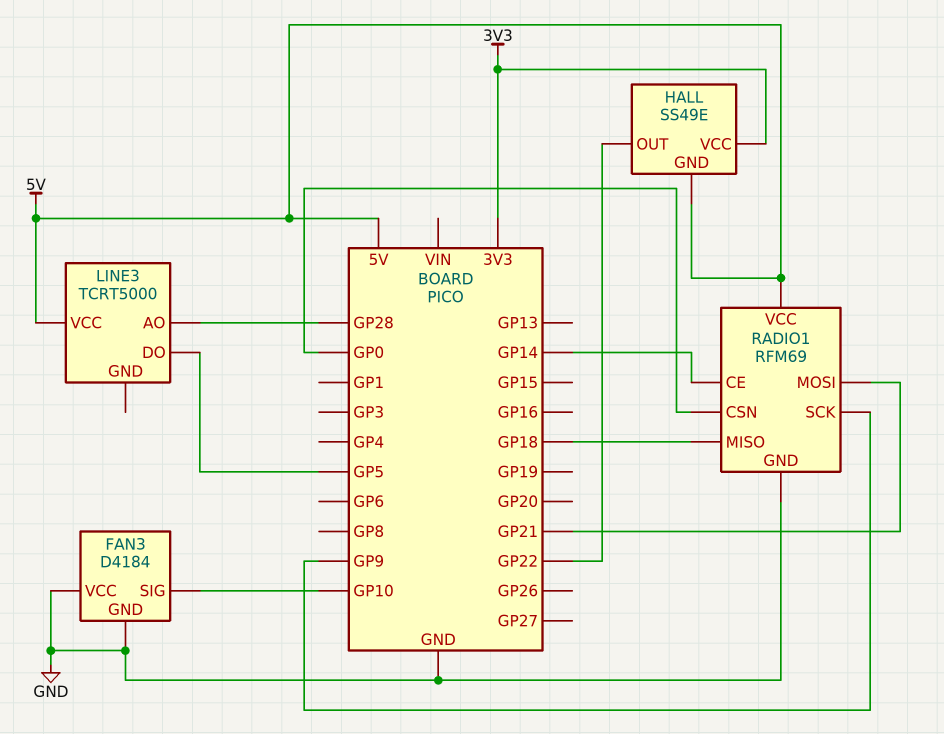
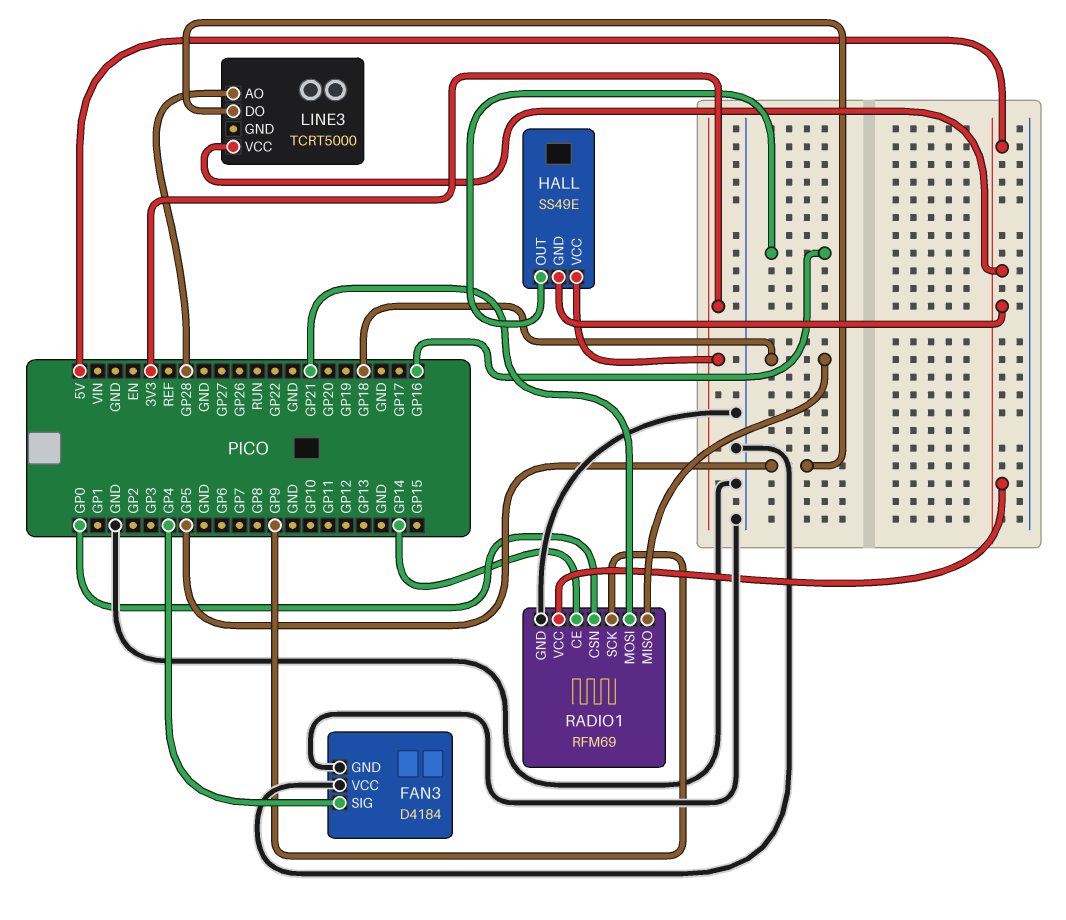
FAN3 pin SIG: GP10 -> GP4
HALL pin OUT: GP22 -> GP16

